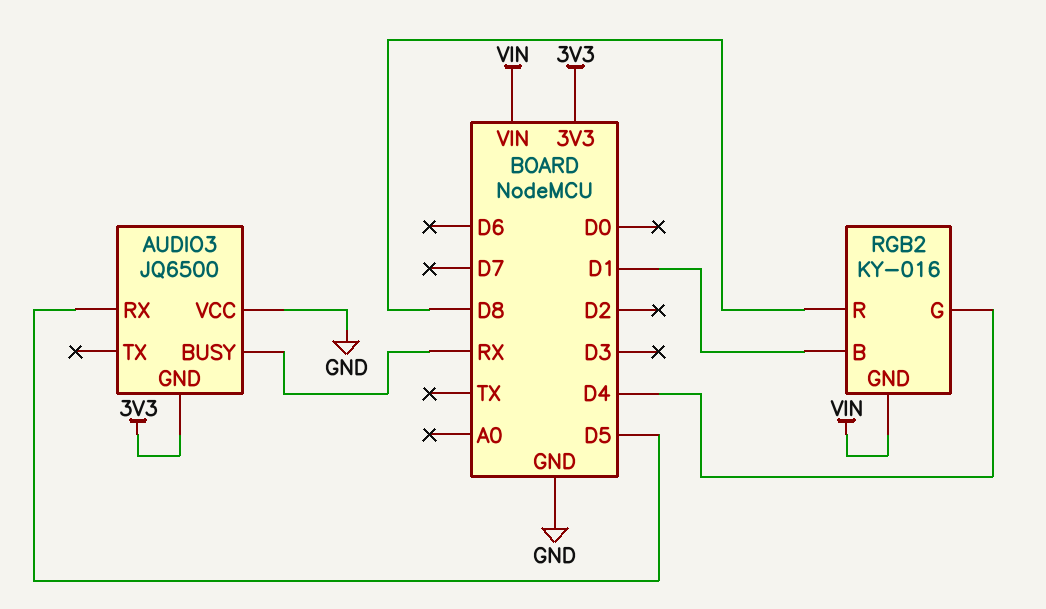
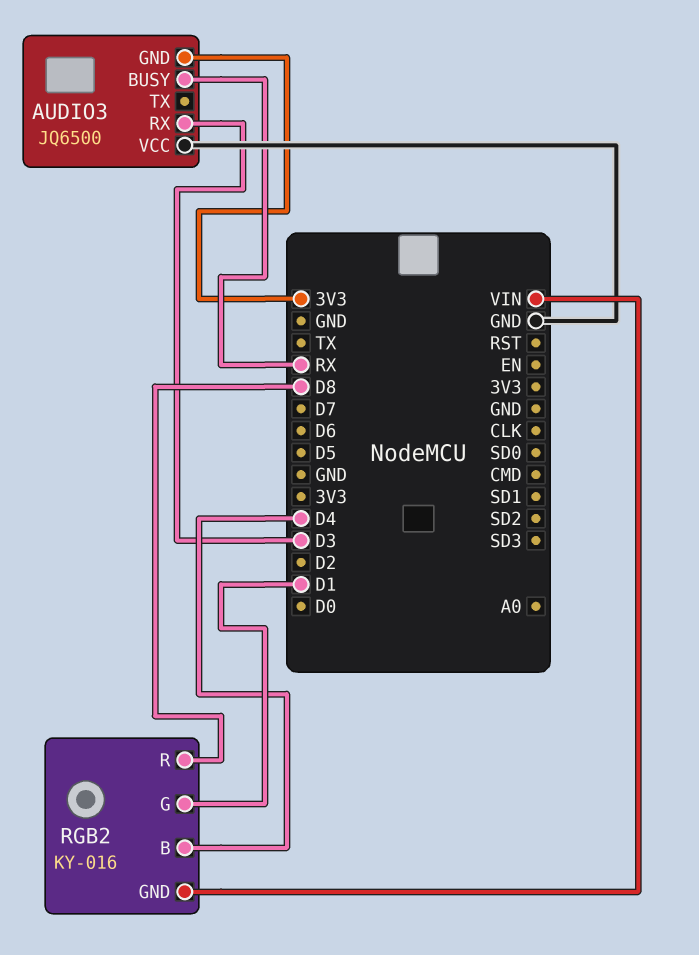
AUDIO3 pin RX: D5 -> D3
RGB2 pin B: D1 -> D4
RGB2 pin G: D4 -> D1

